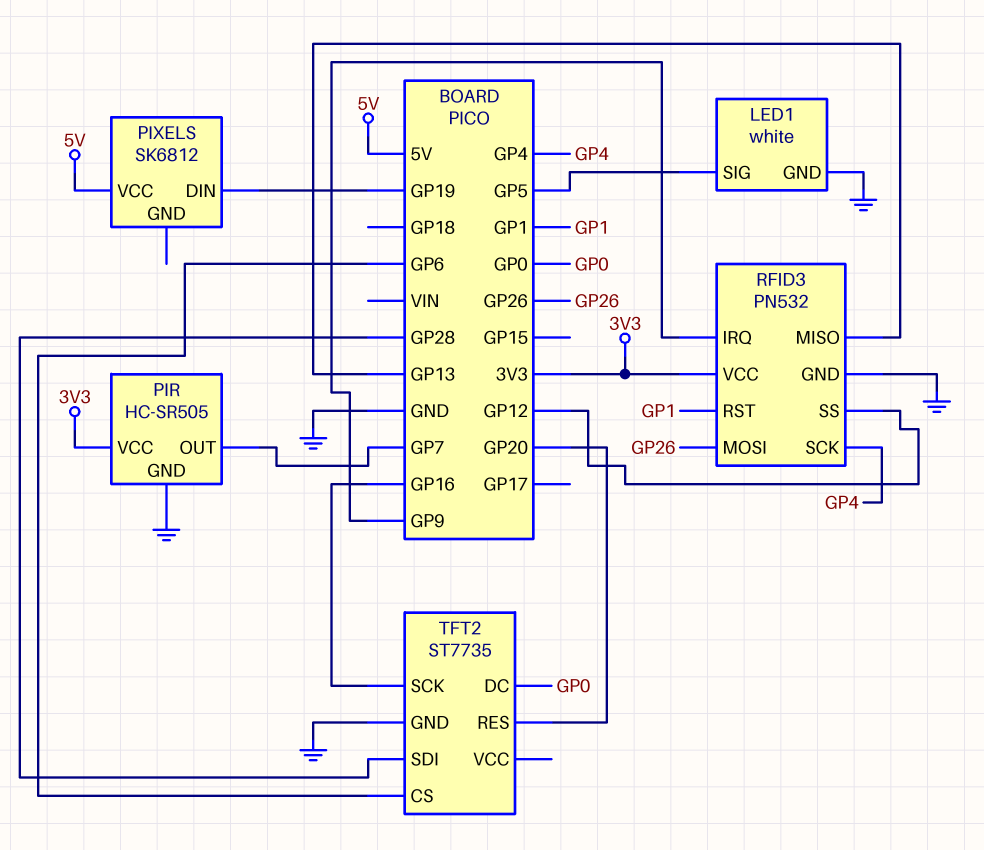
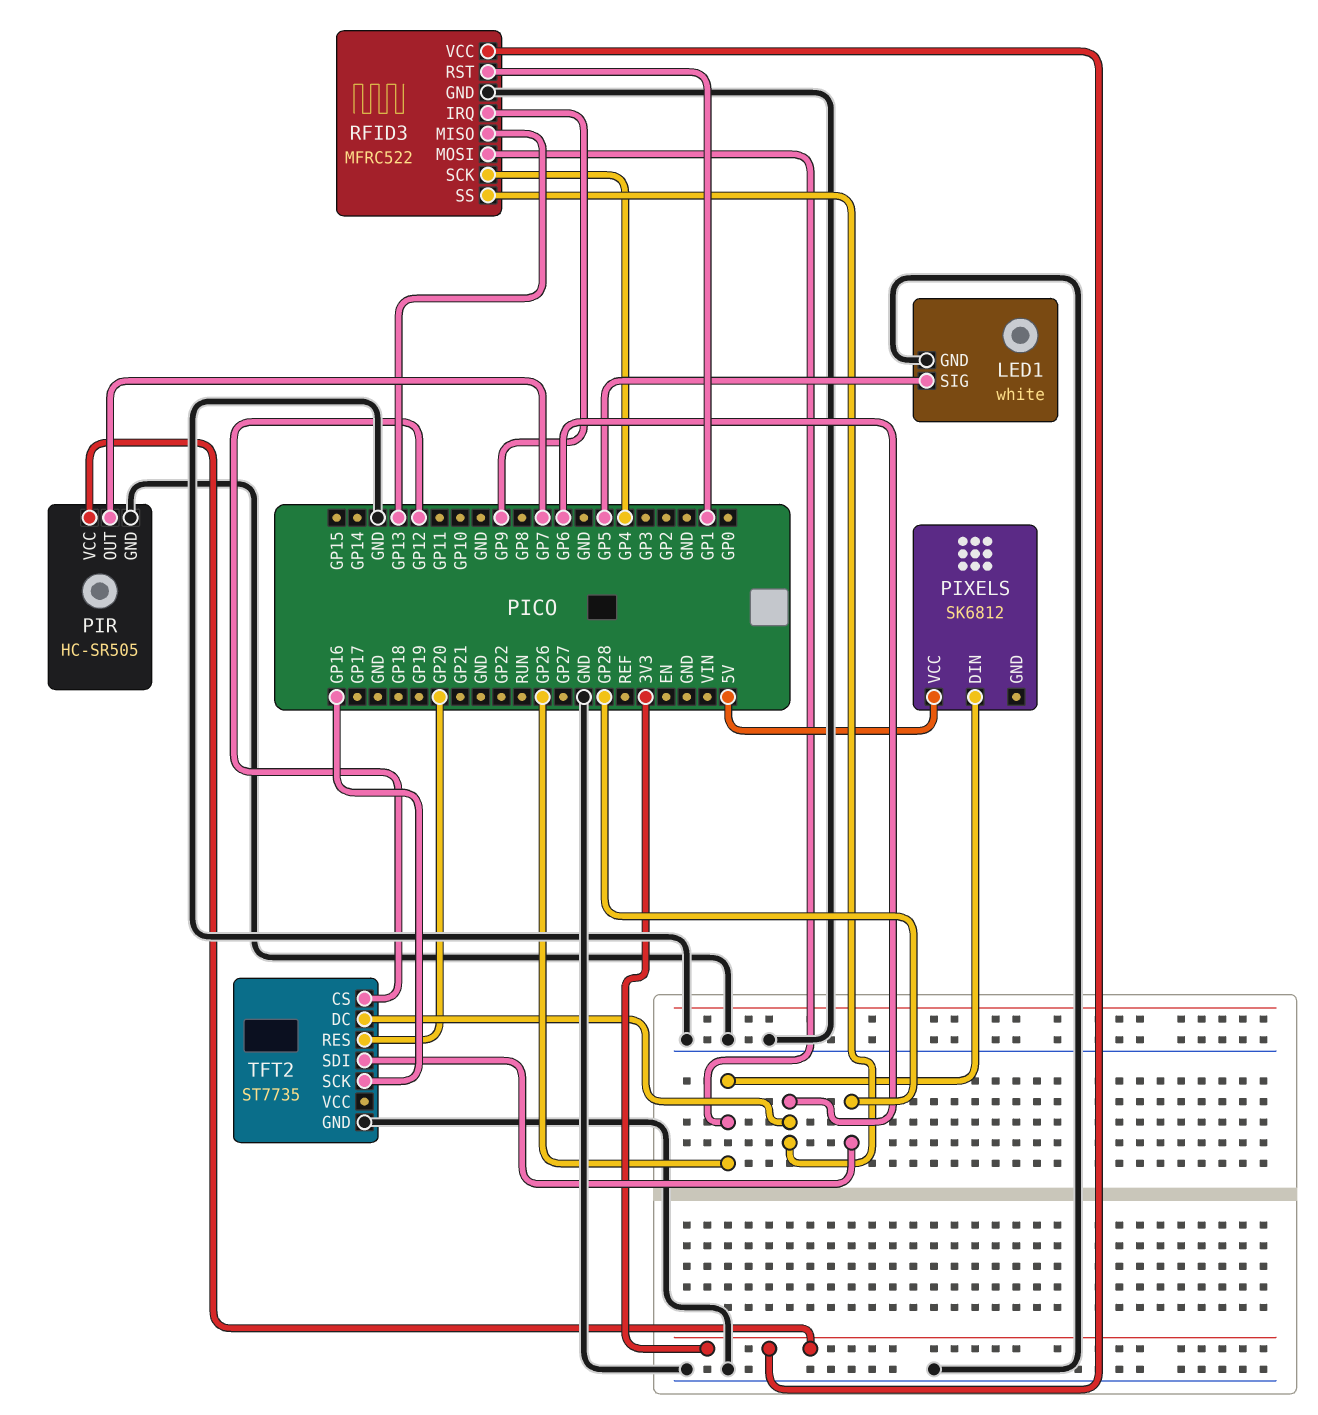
PIXELS pin DIN: GP19 -> GP26
RFID3: PN532 -> MFRC522
RFID3 pin SS: GP12 -> GP6
TFT2 pin CS: GP6 -> GP12
TFT2 pin DC: GP0 -> GP6

